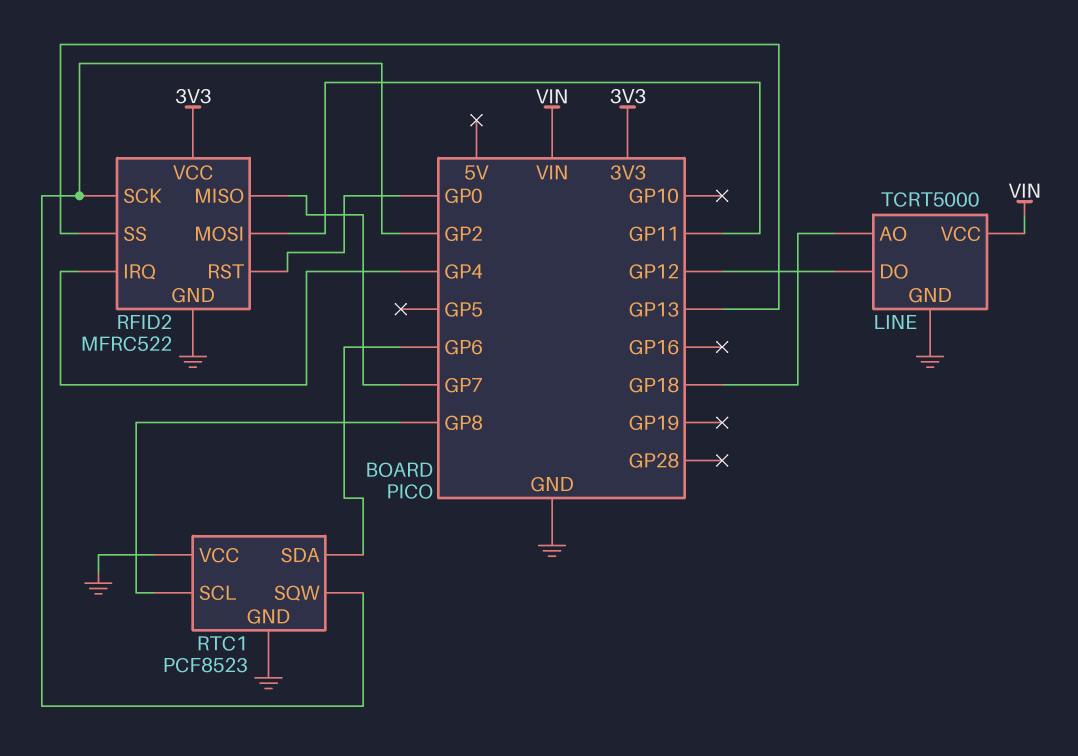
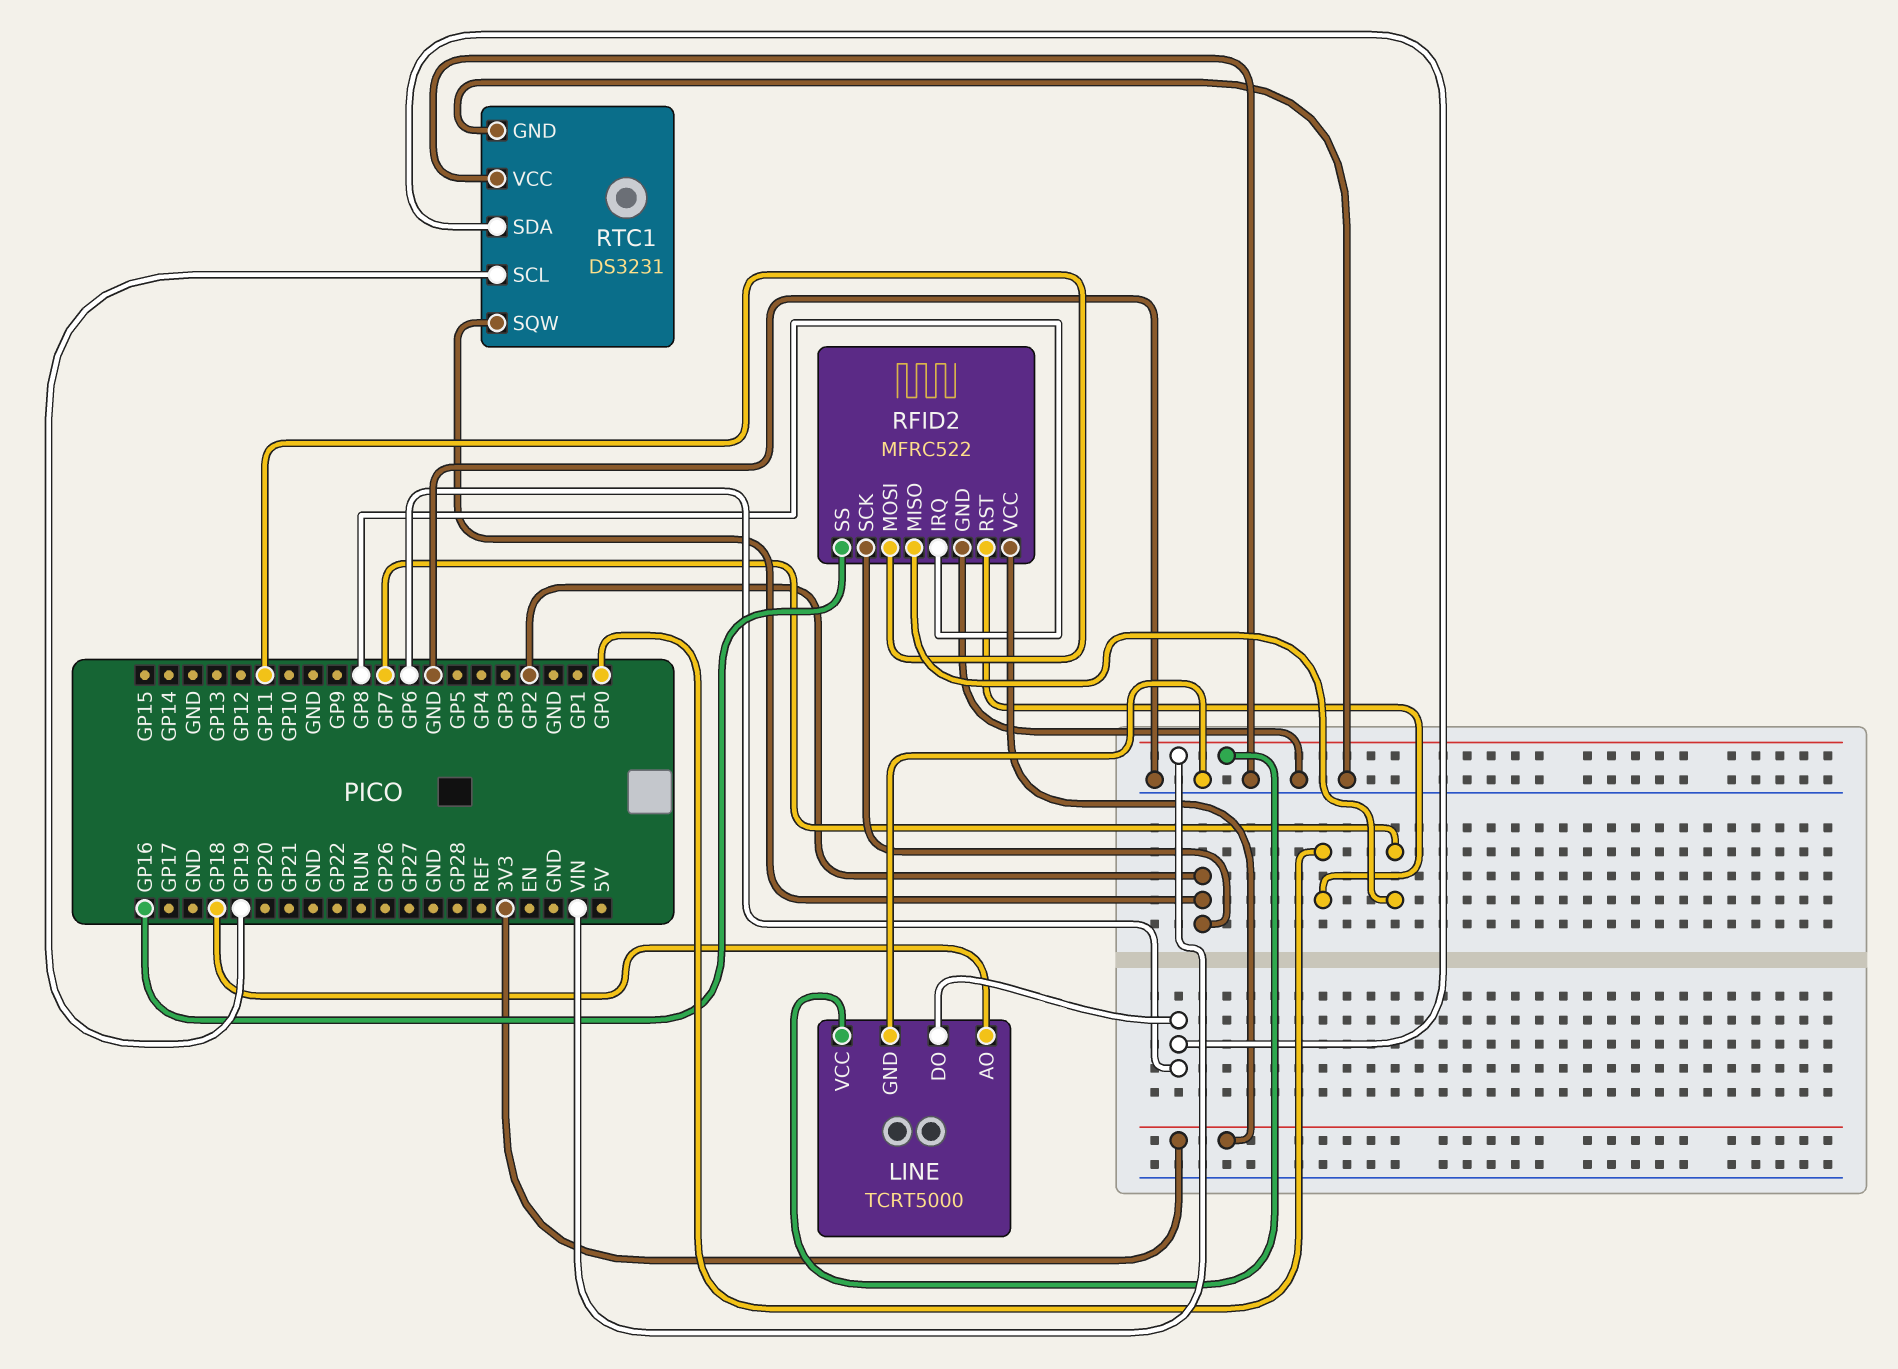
LINE pin DO: GP12 -> GP6
RFID2 pin IRQ: GP4 -> GP8
RFID2 pin SS: GP13 -> GP16
RTC1: PCF8523 -> DS3231
RTC1 pin SCL: GP8 -> GP19

